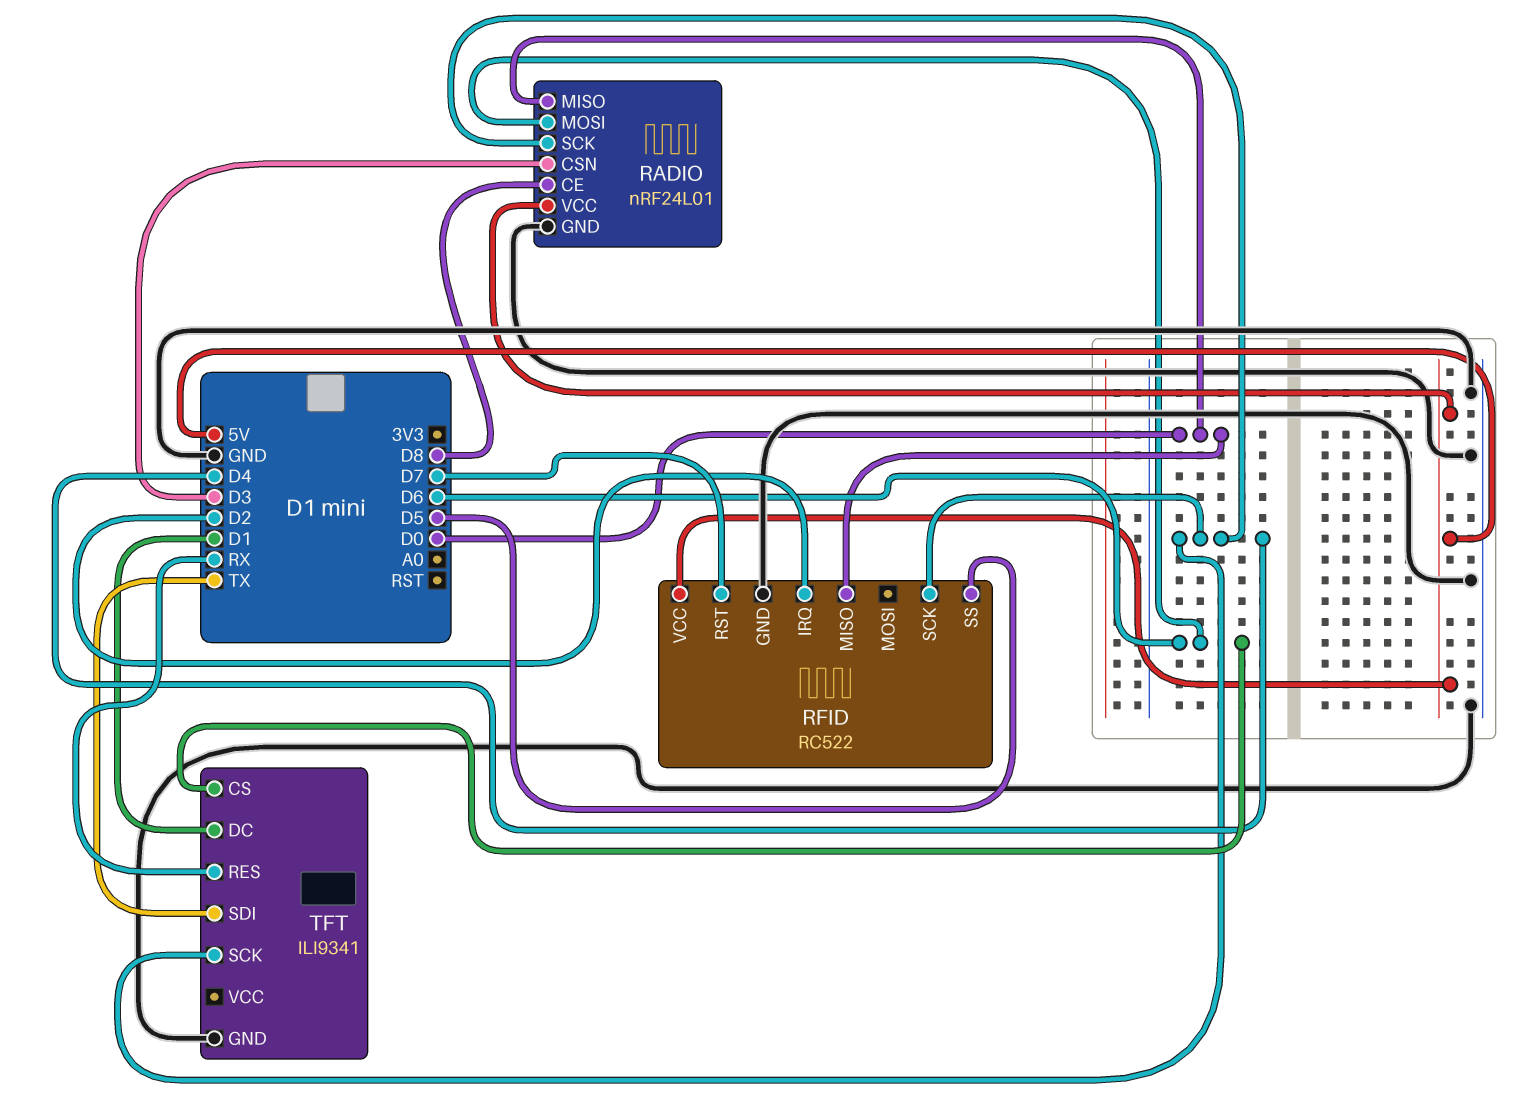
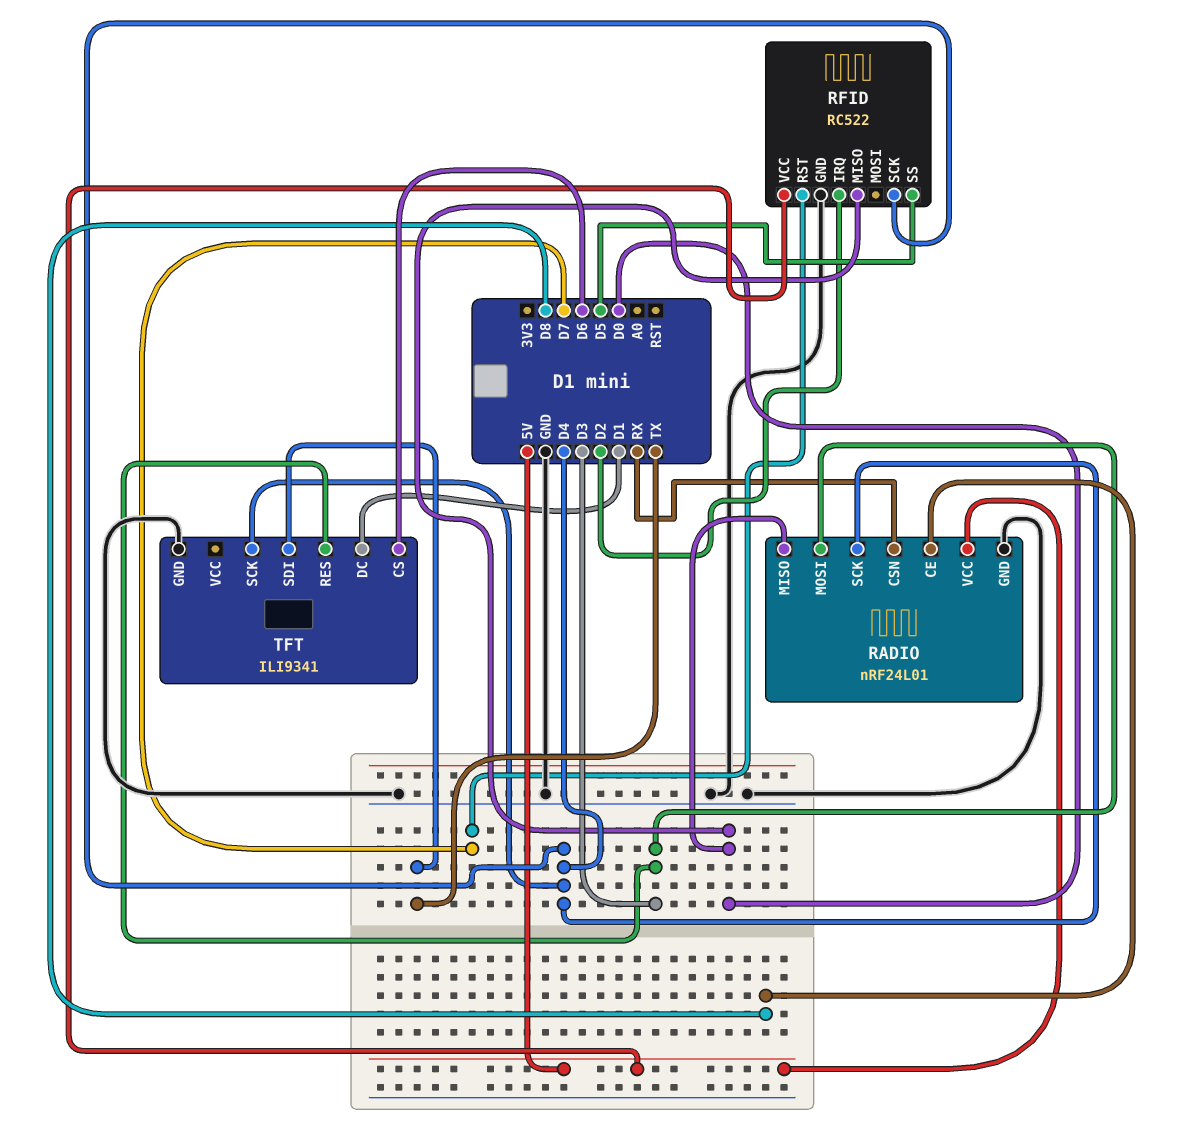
RADIO pin CSN: D3 -> RX
RADIO pin MOSI: D6 -> D3
TFT pin RES: RX -> D3

